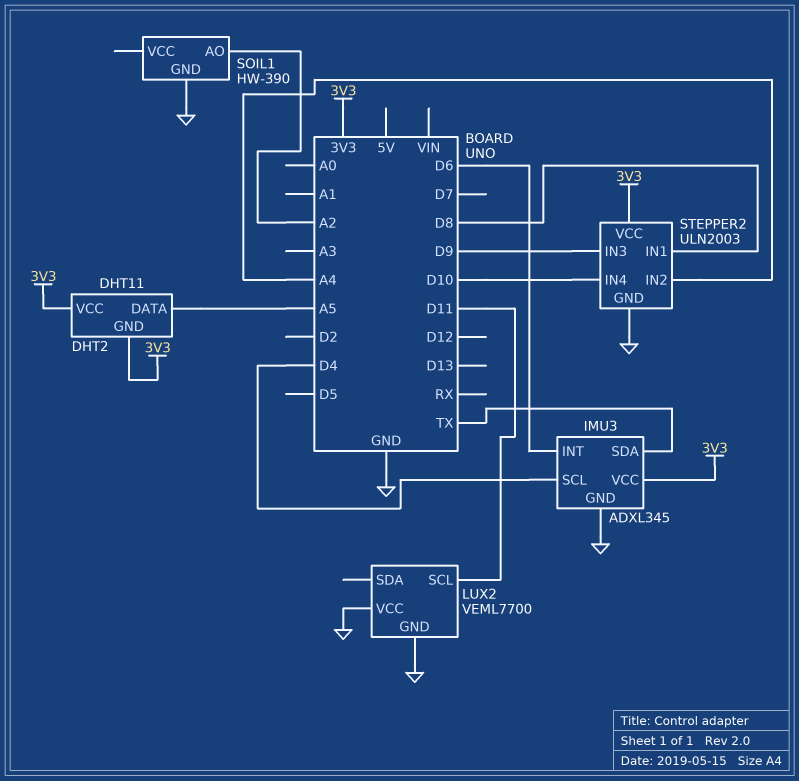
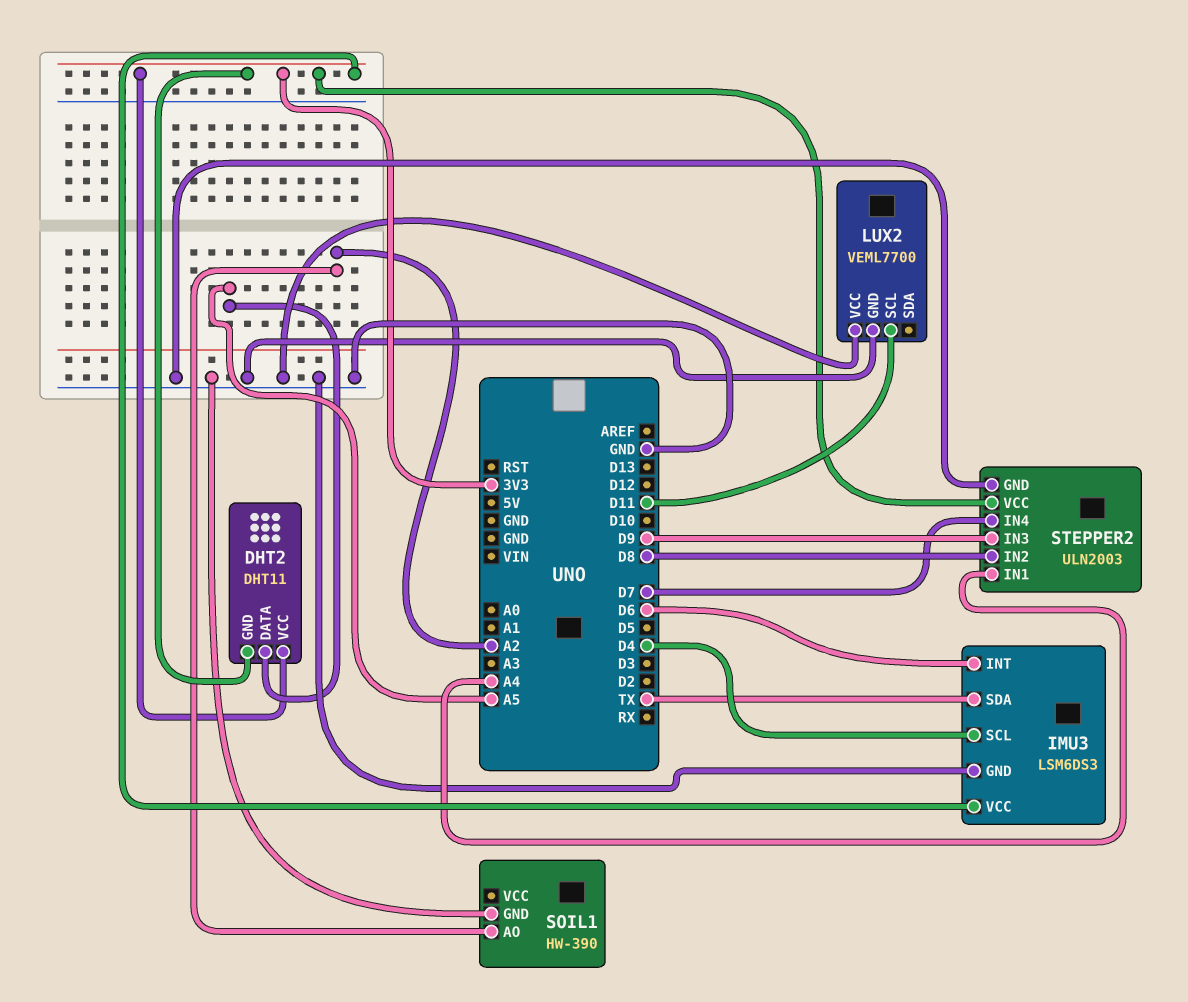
IMU3: ADXL345 -> LSM6DS3
STEPPER2 pin IN1: D8 -> A4
STEPPER2 pin IN2: A4 -> D8
STEPPER2 pin IN4: D10 -> D7

